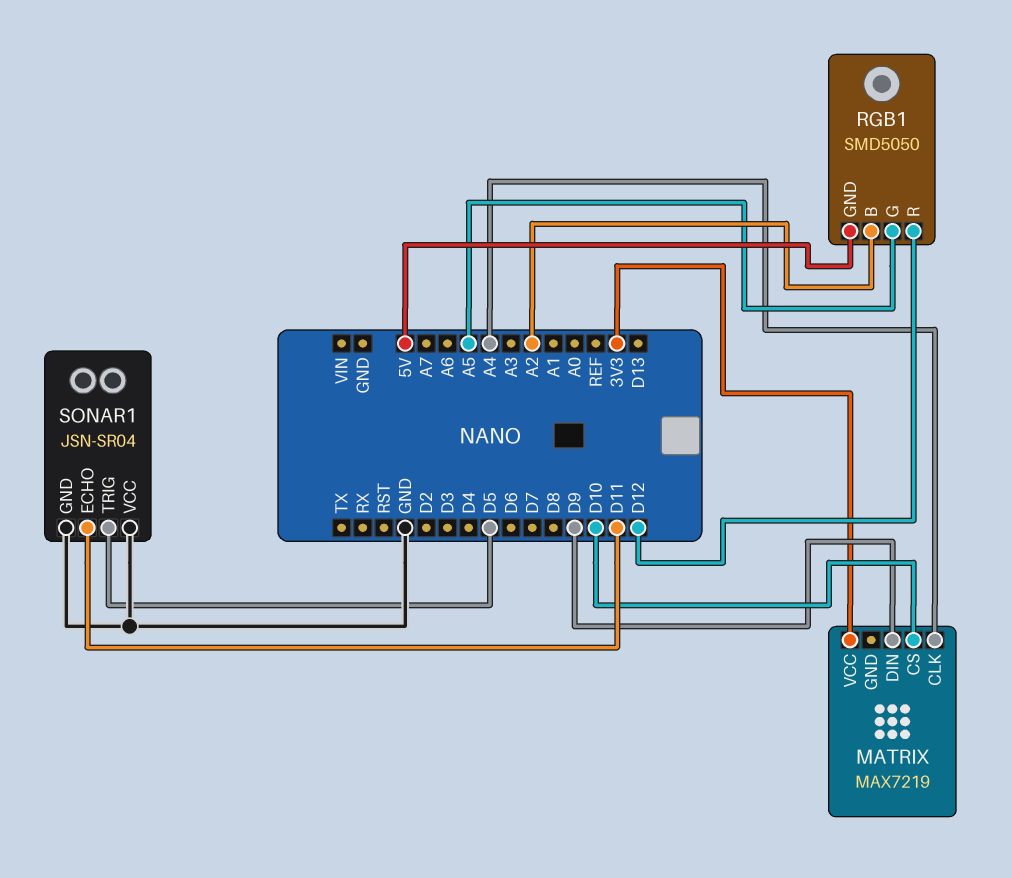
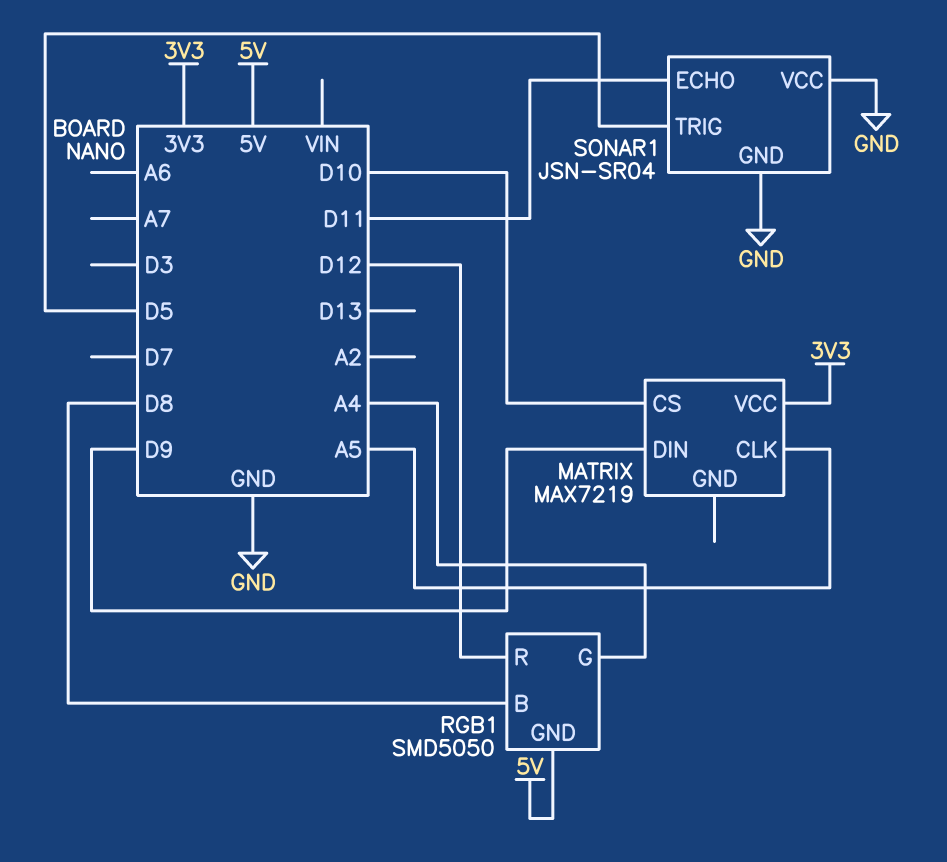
MATRIX pin CLK: A4 -> A5
RGB1 pin B: A2 -> D8
RGB1 pin G: A5 -> A4

